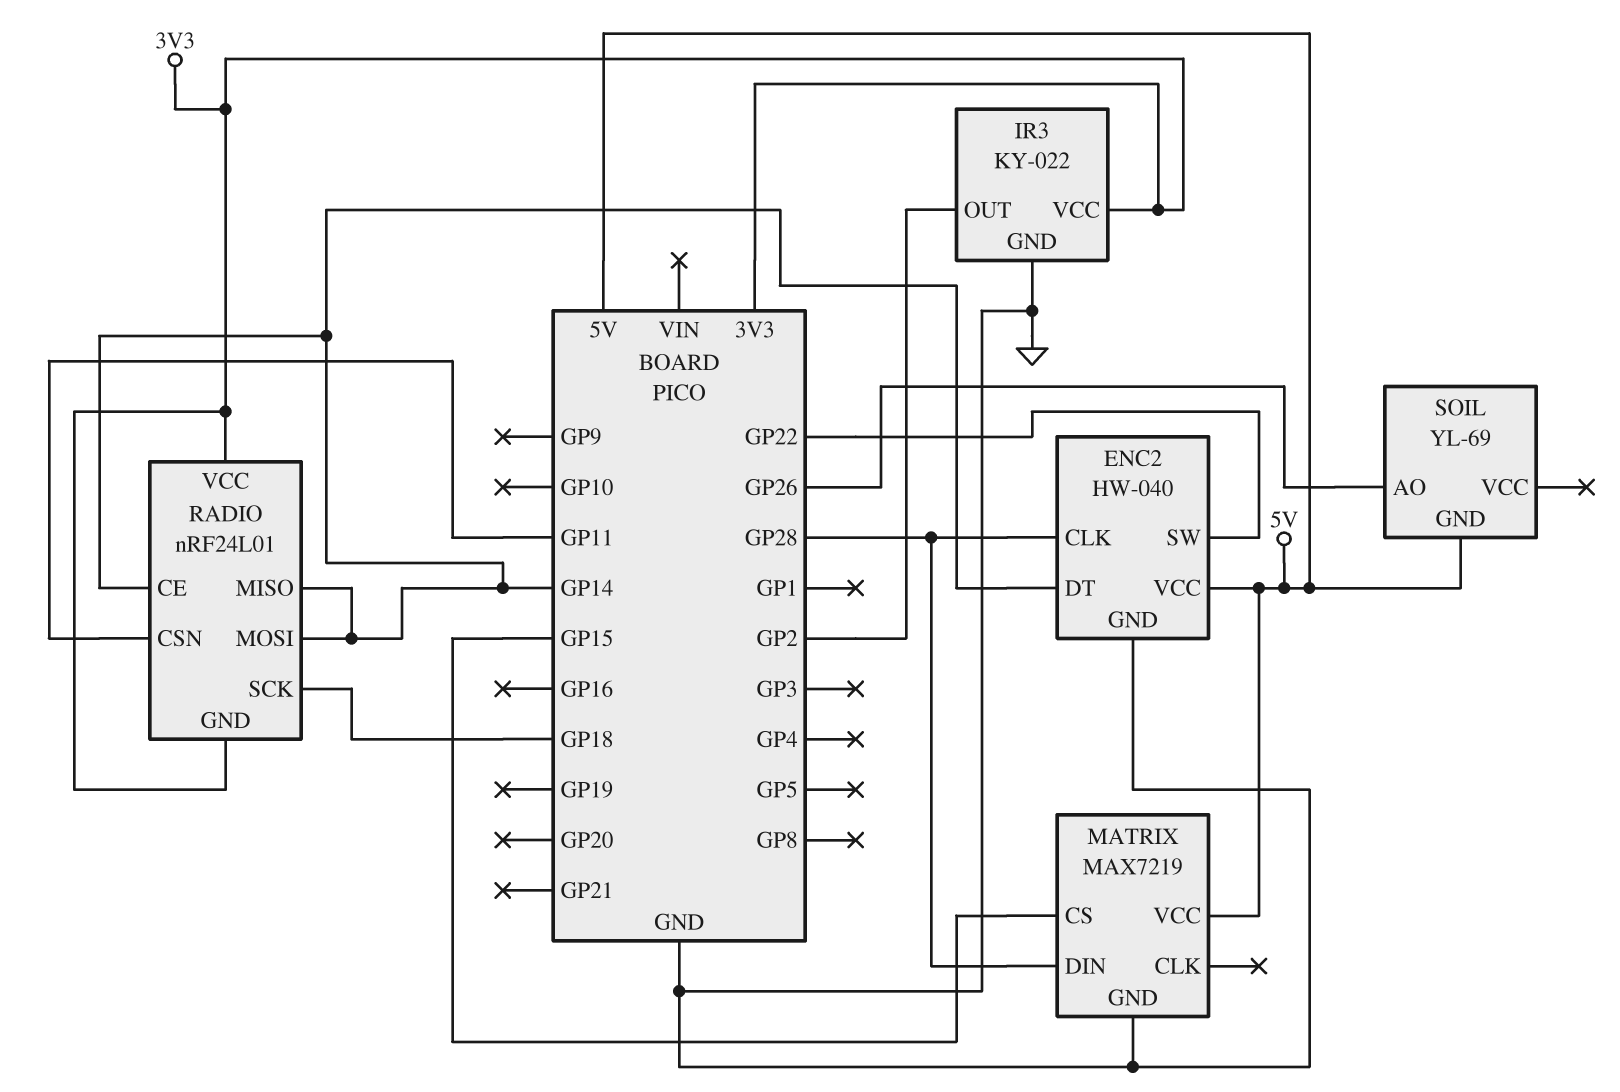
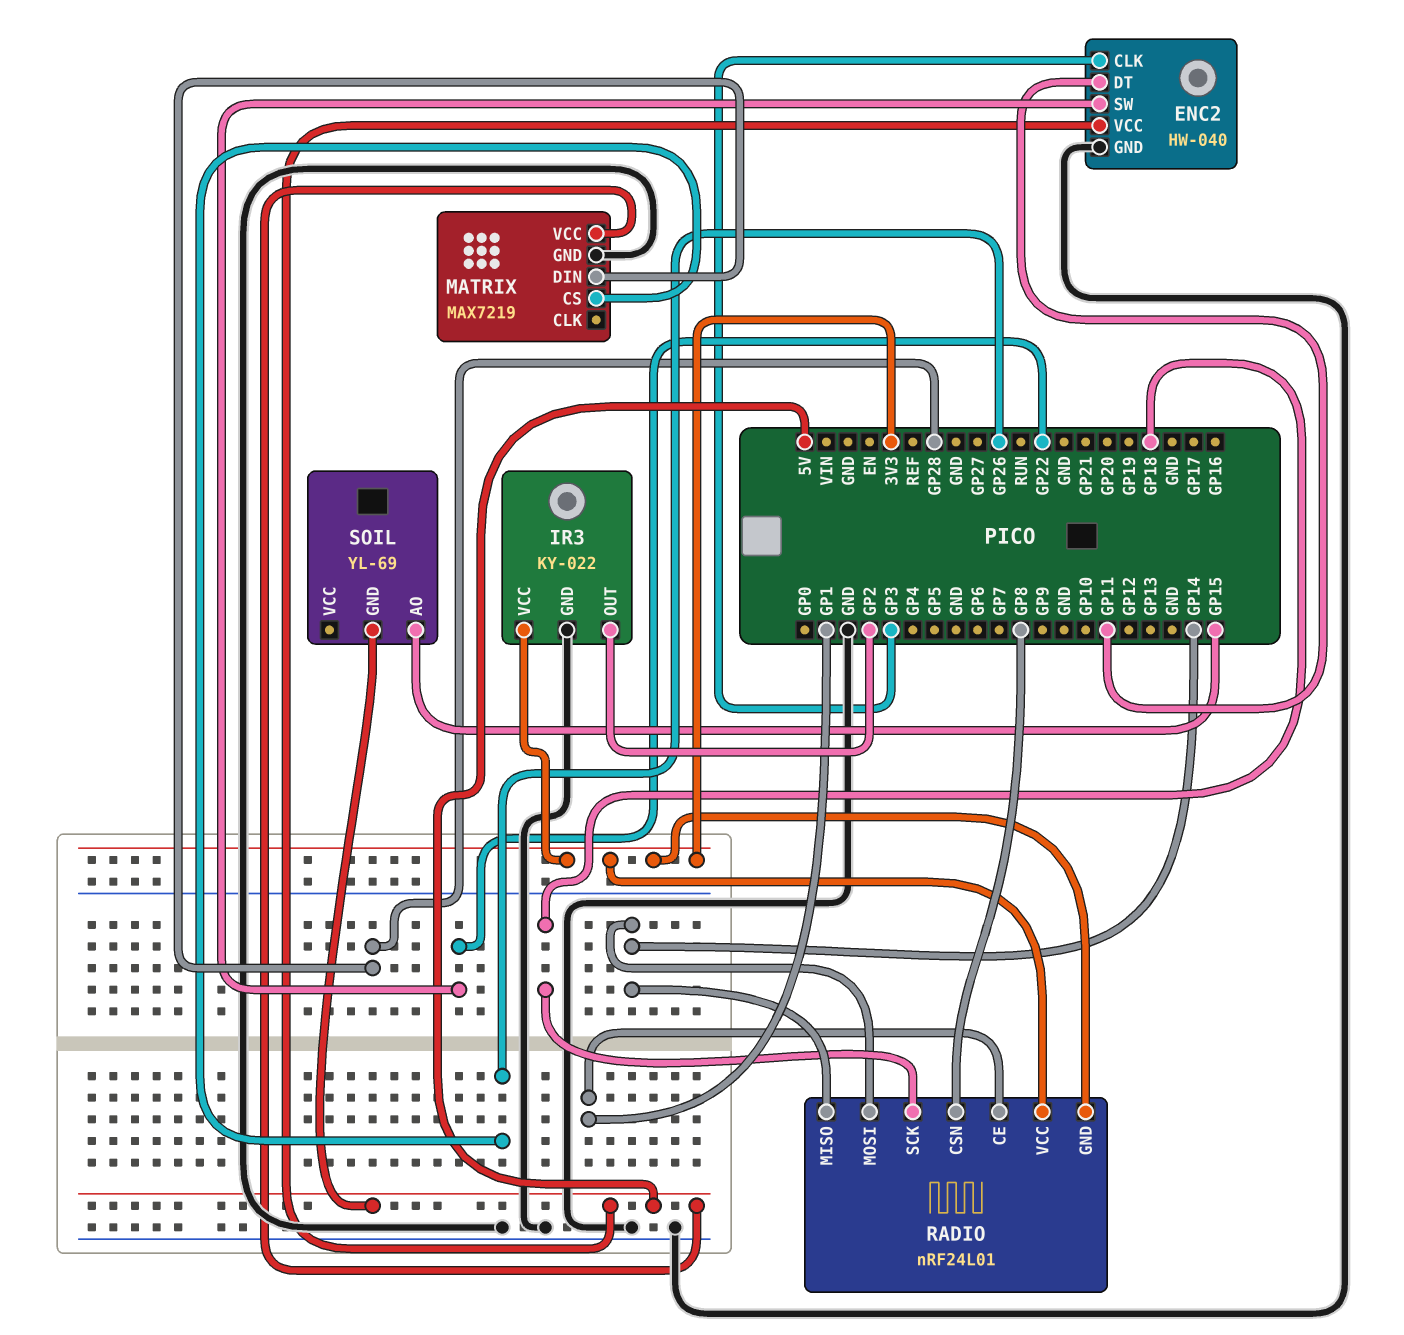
ENC2 pin CLK: GP28 -> GP3
ENC2 pin DT: GP14 -> GP11
MATRIX pin CS: GP15 -> GP26
RADIO pin CE: GP14 -> GP1
RADIO pin CSN: GP11 -> GP8
SOIL pin AO: GP26 -> GP15

